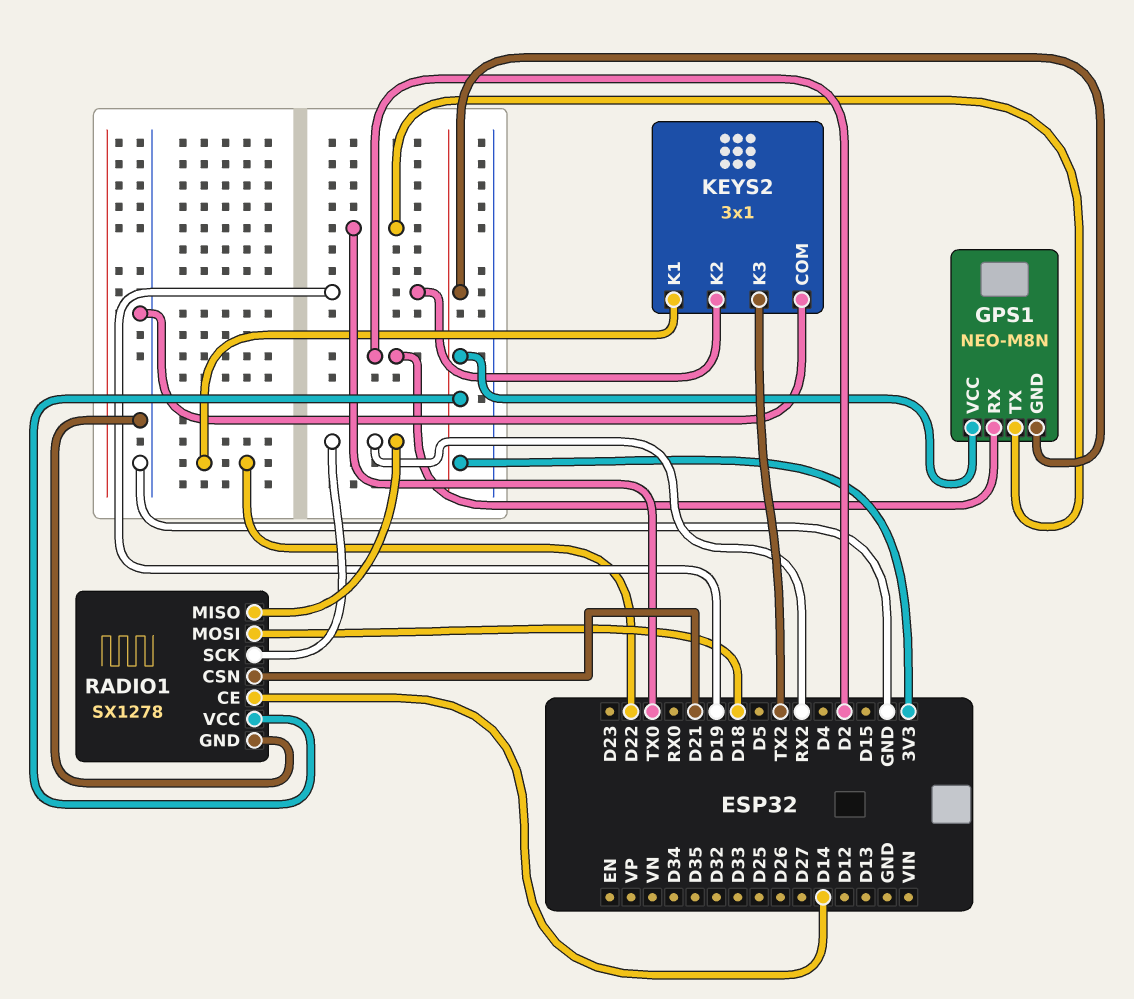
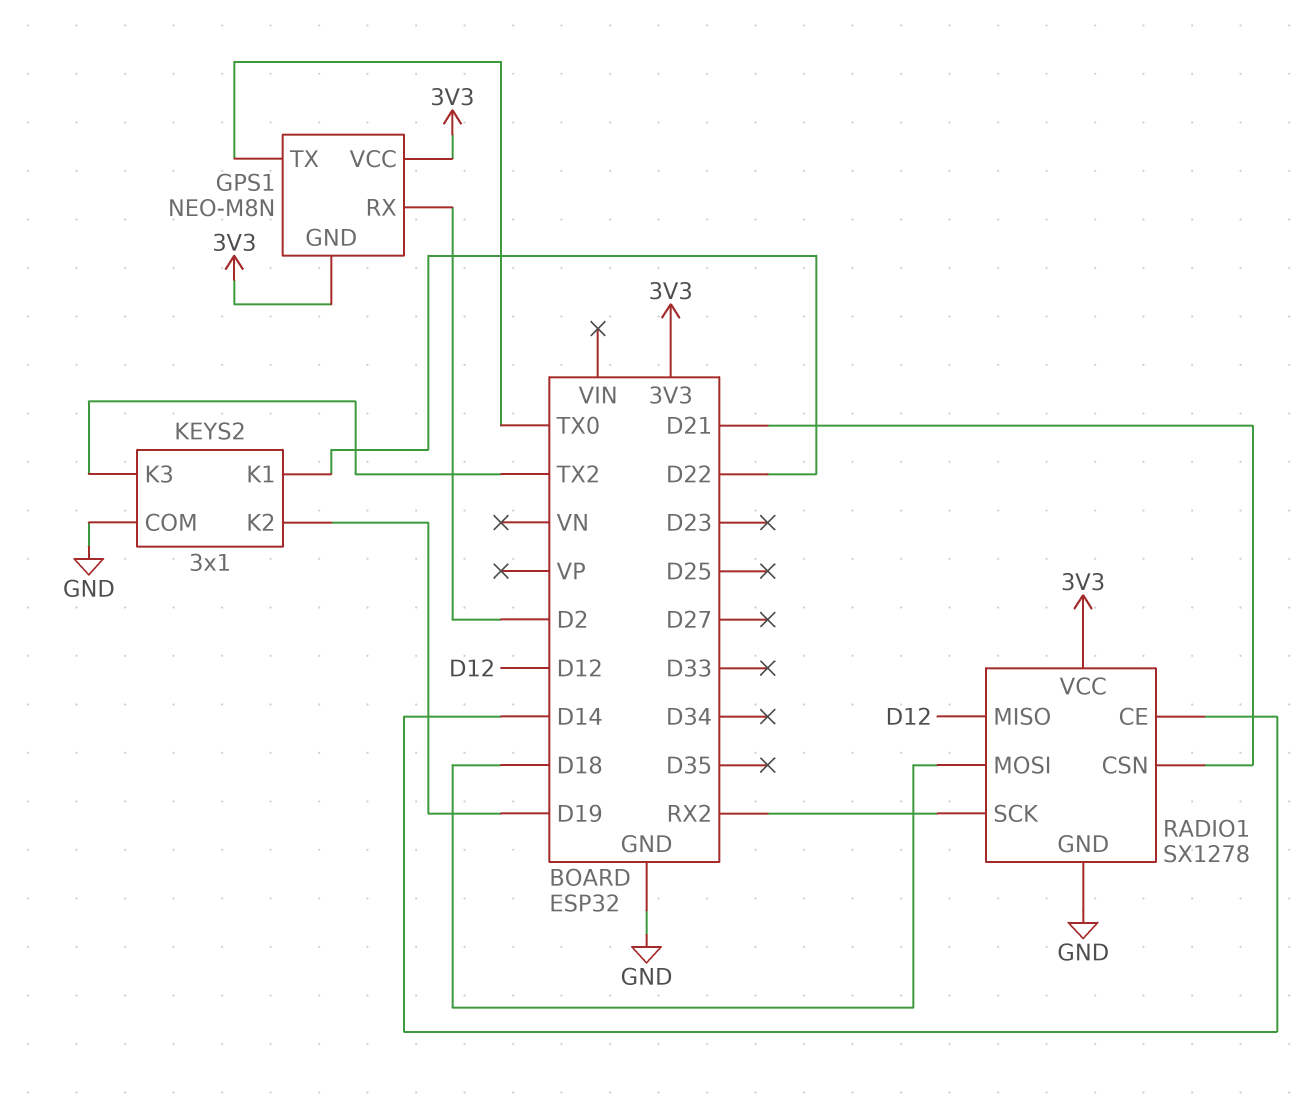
RADIO1 pin MISO: RX2 -> D12

